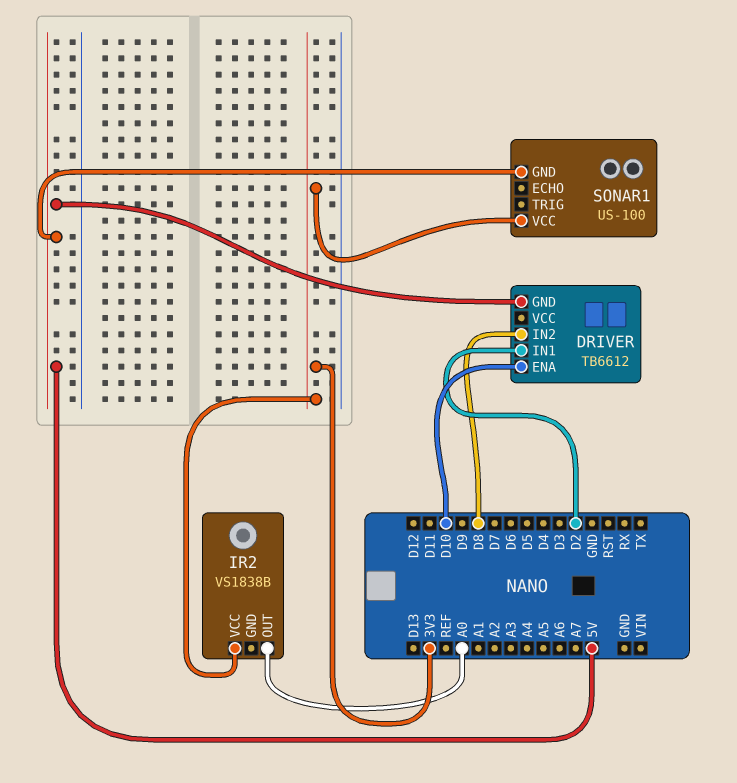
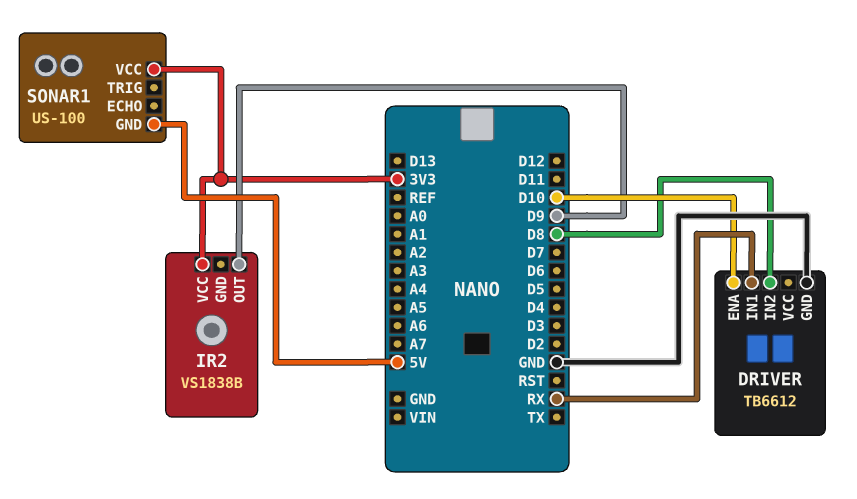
DRIVER pin GND: 5V -> GND
DRIVER pin IN1: D2 -> RX
IR2 pin OUT: A0 -> D9

